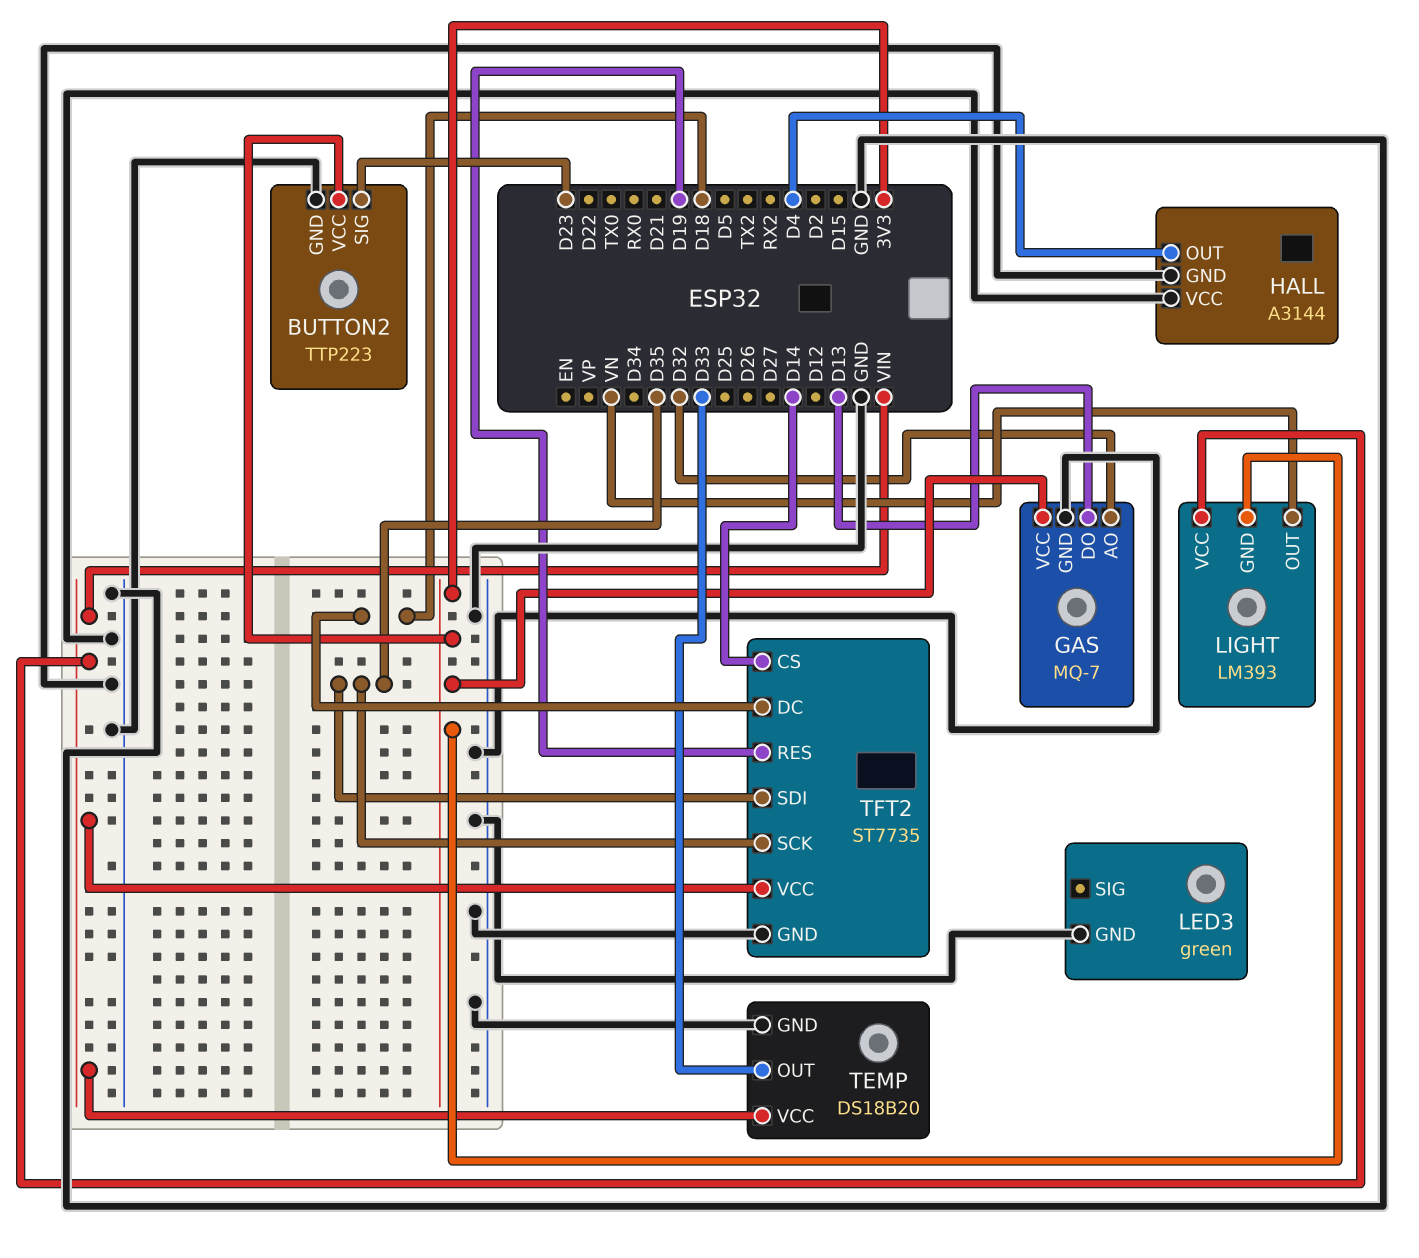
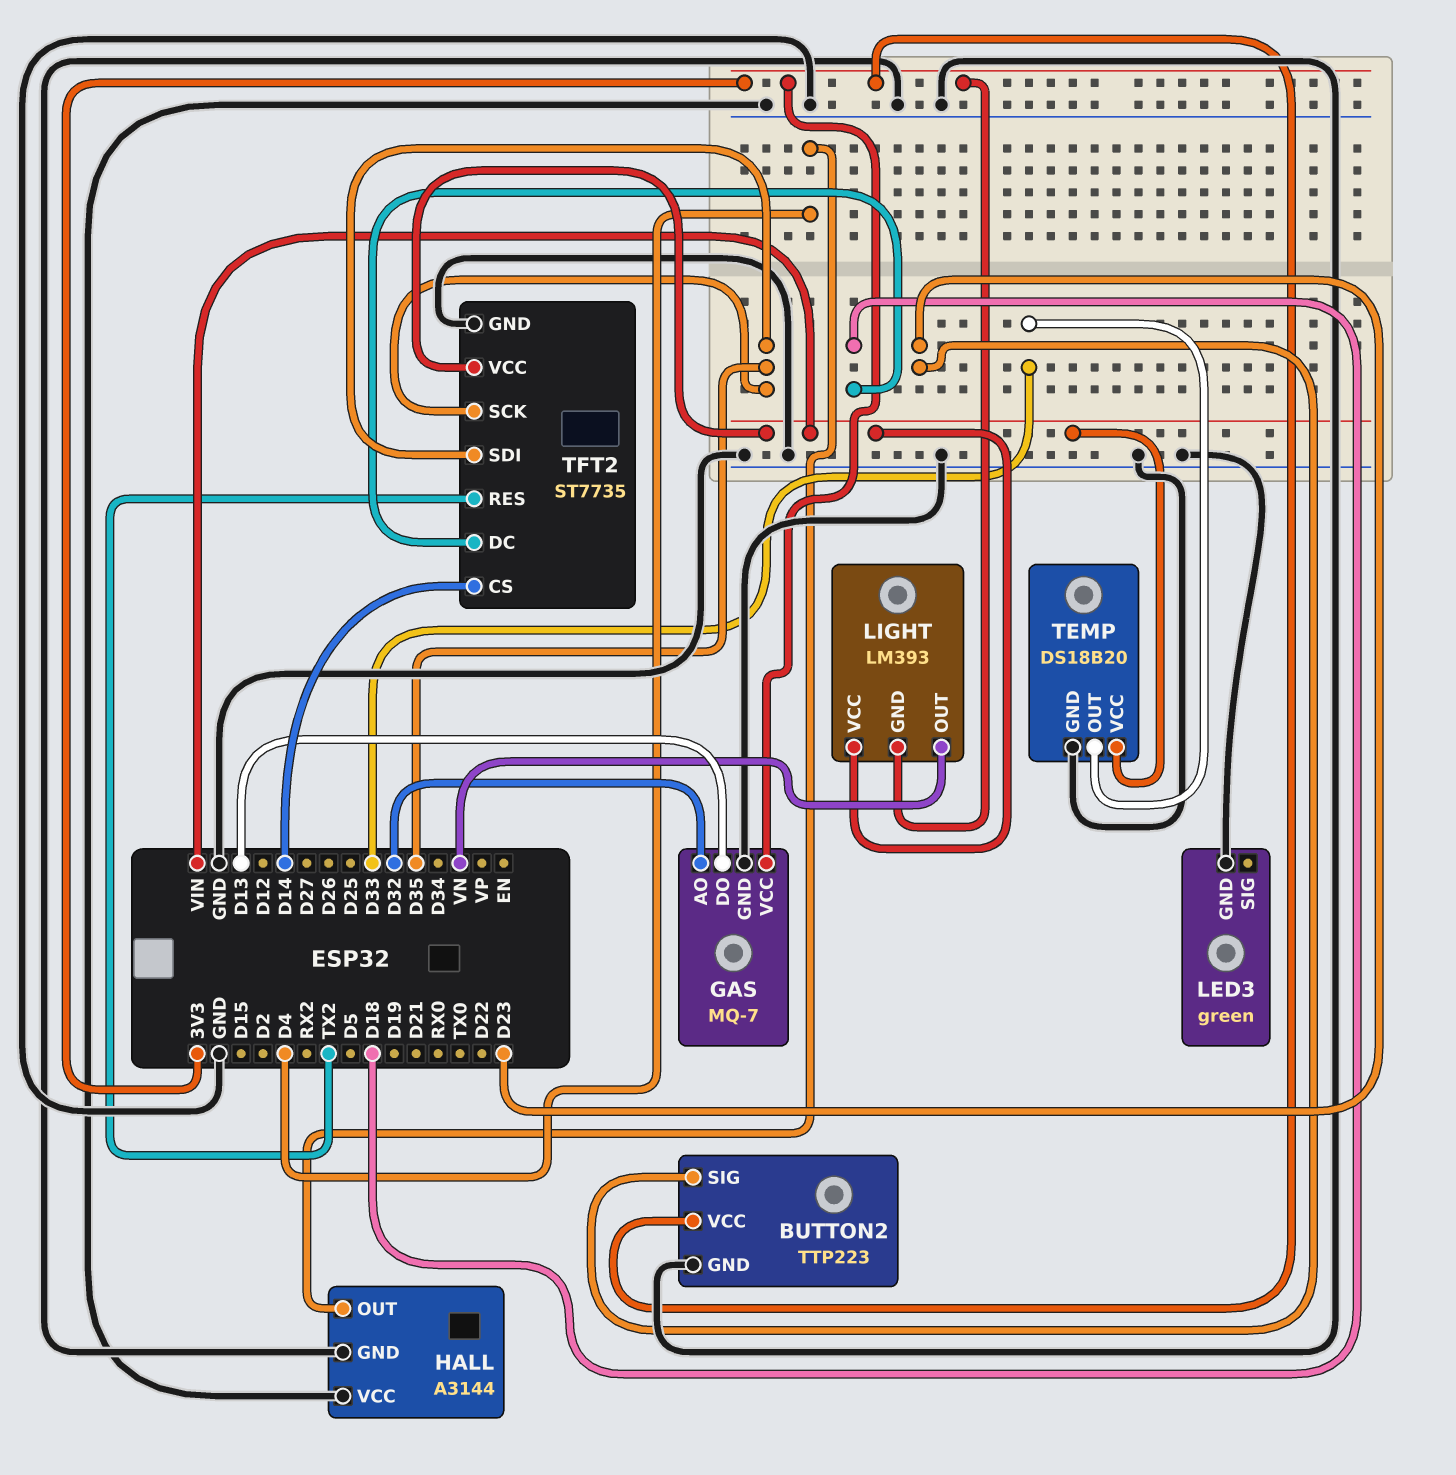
TFT2 pin RES: D19 -> TX2

